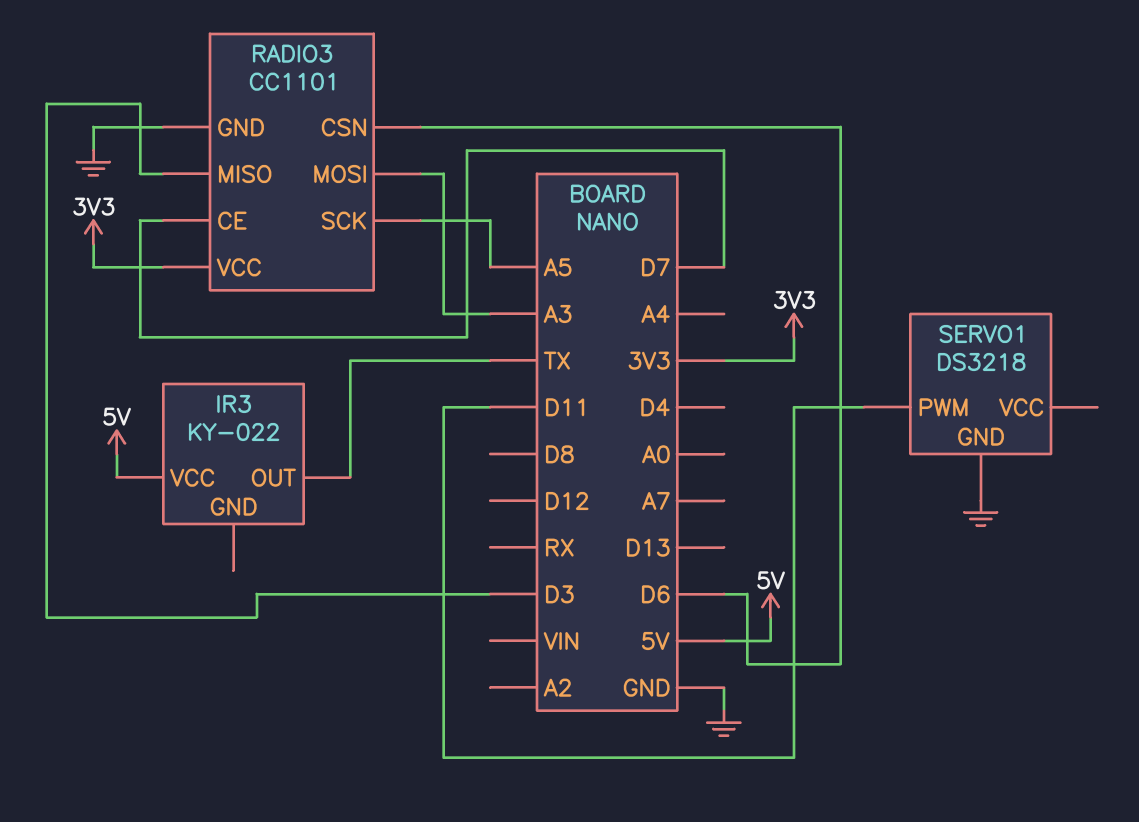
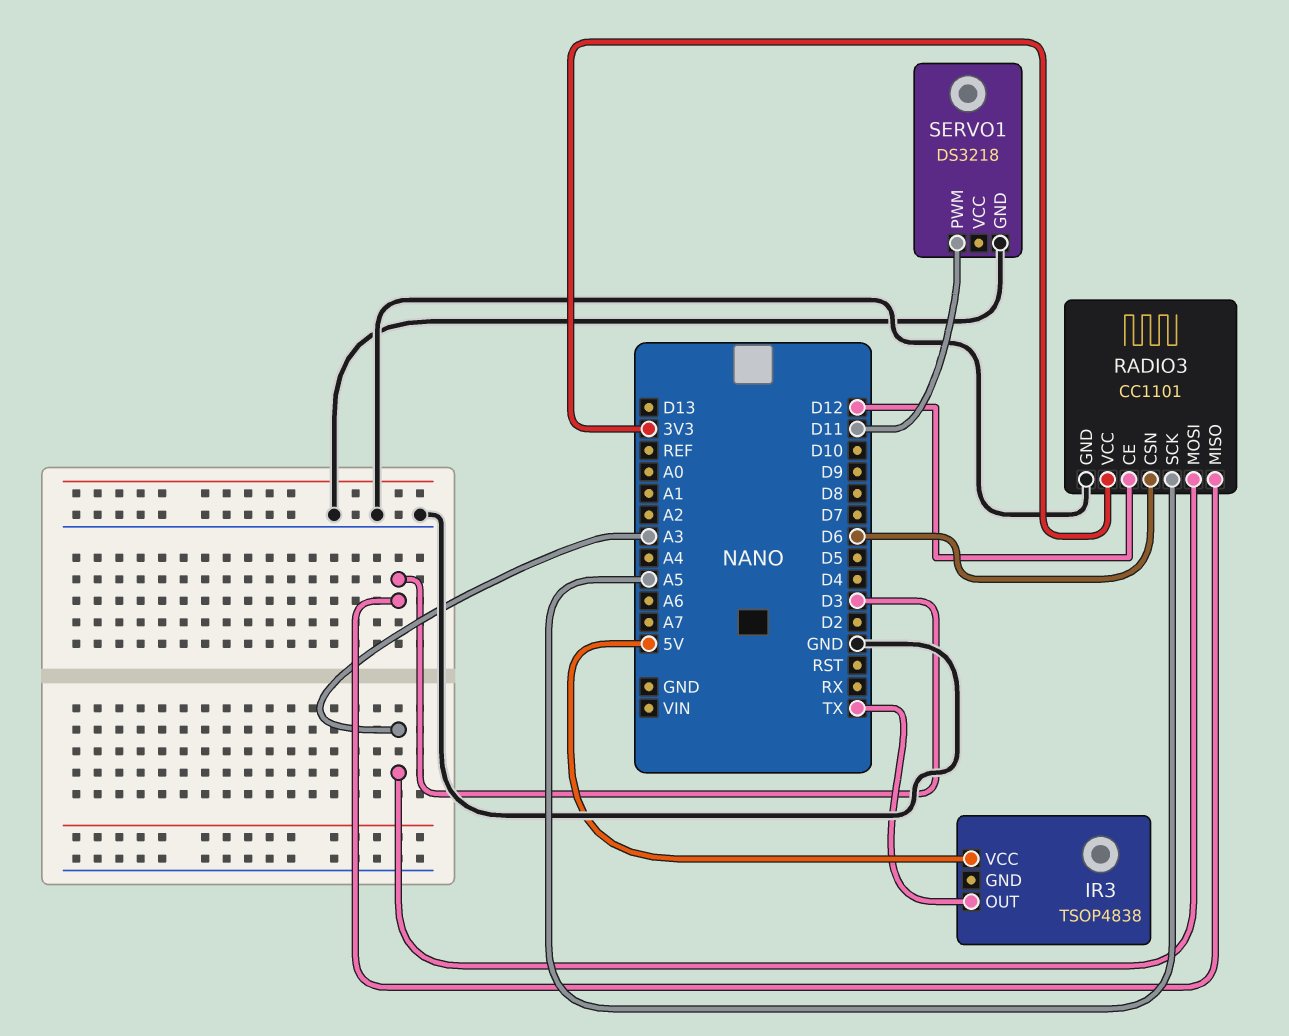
IR3: KY-022 -> TSOP4838
RADIO3 pin CE: D7 -> D12

